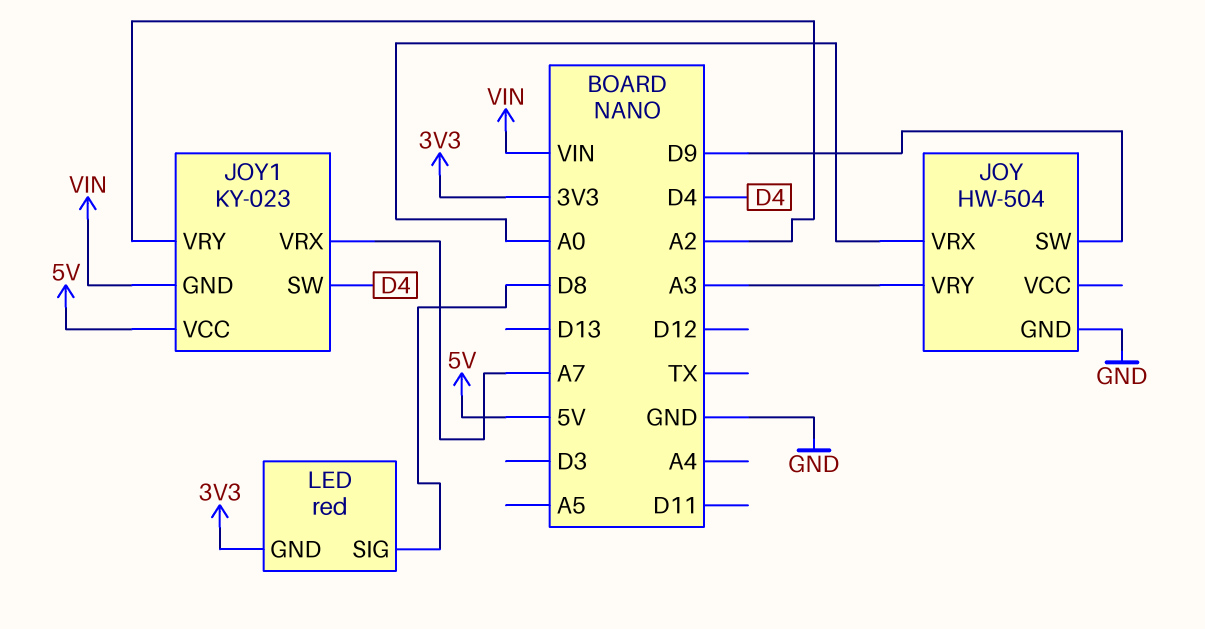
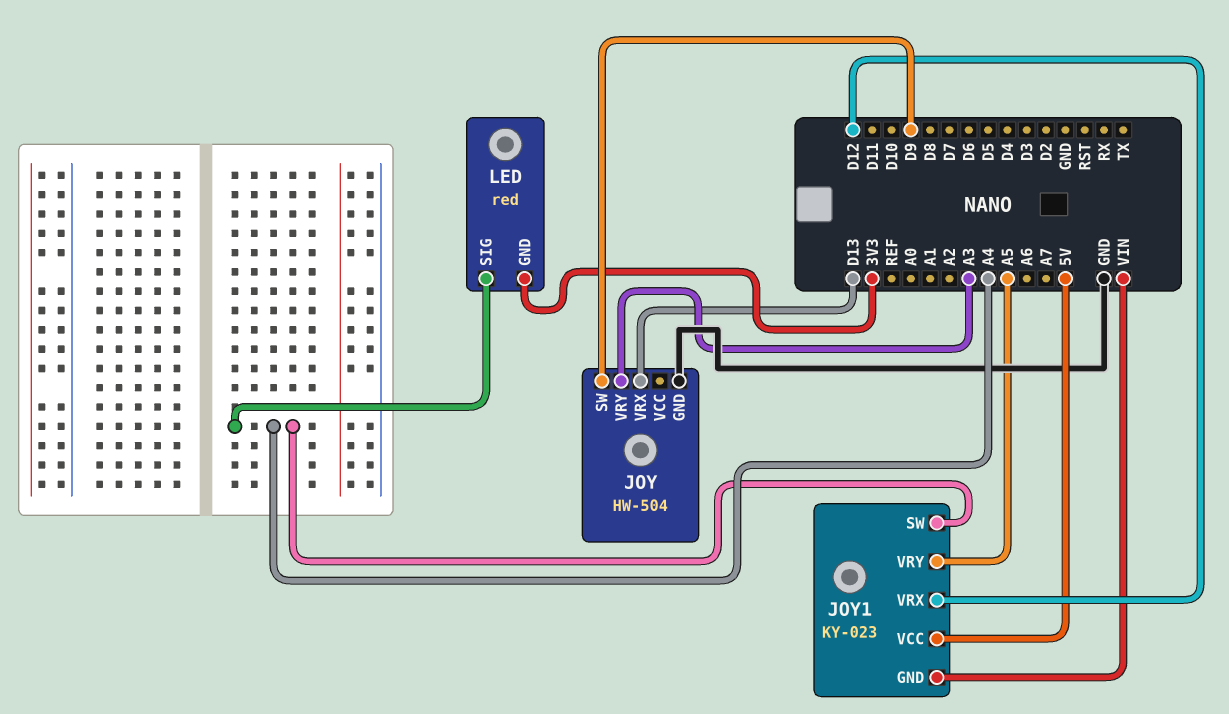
JOY pin VRX: A0 -> D13
JOY1 pin SW: D4 -> A4
JOY1 pin VRX: A7 -> D12
JOY1 pin VRY: A2 -> A5
LED pin SIG: D8 -> A4

